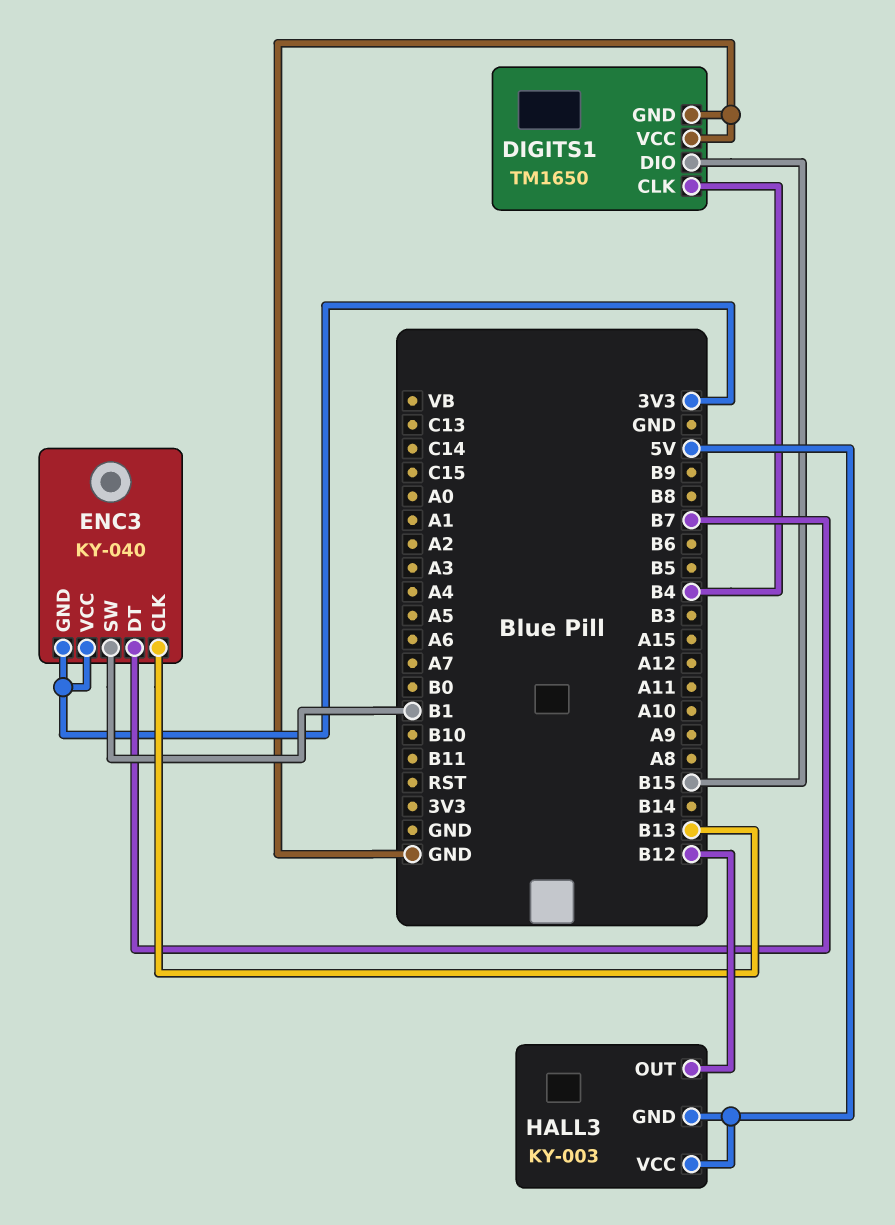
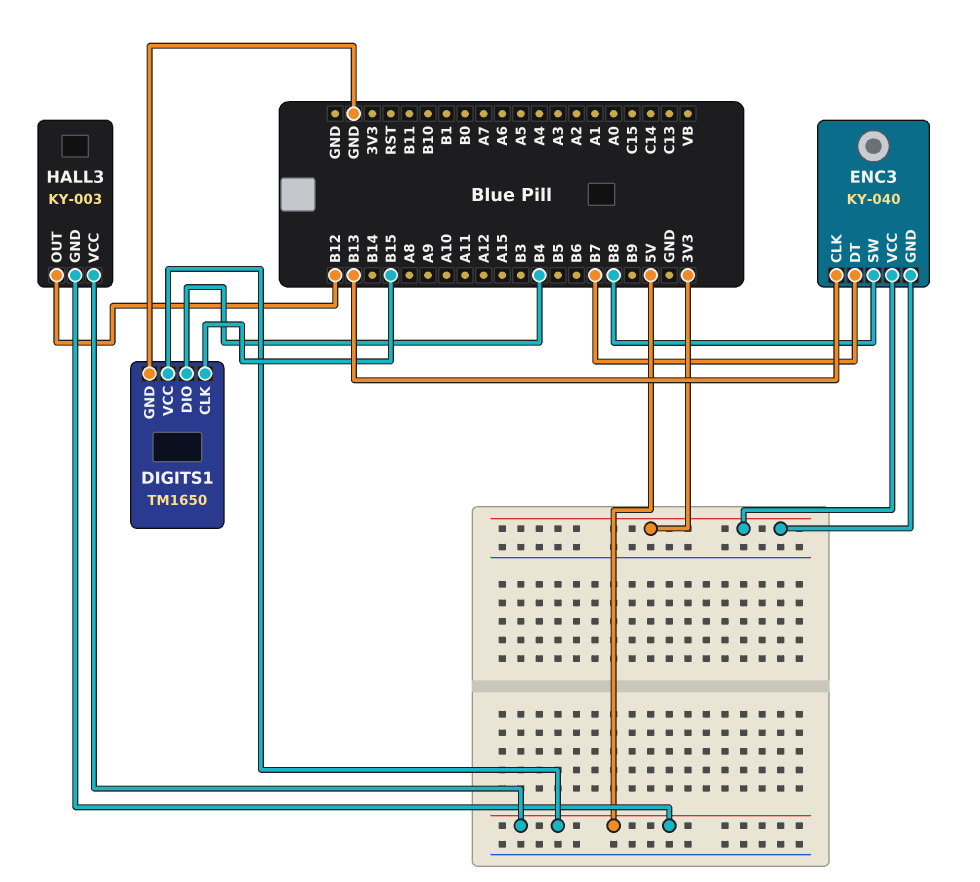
DIGITS1 pin CLK: B4 -> B15
DIGITS1 pin DIO: B15 -> B4
DIGITS1 pin VCC: GND -> 5V
ENC3 pin SW: B1 -> B8

